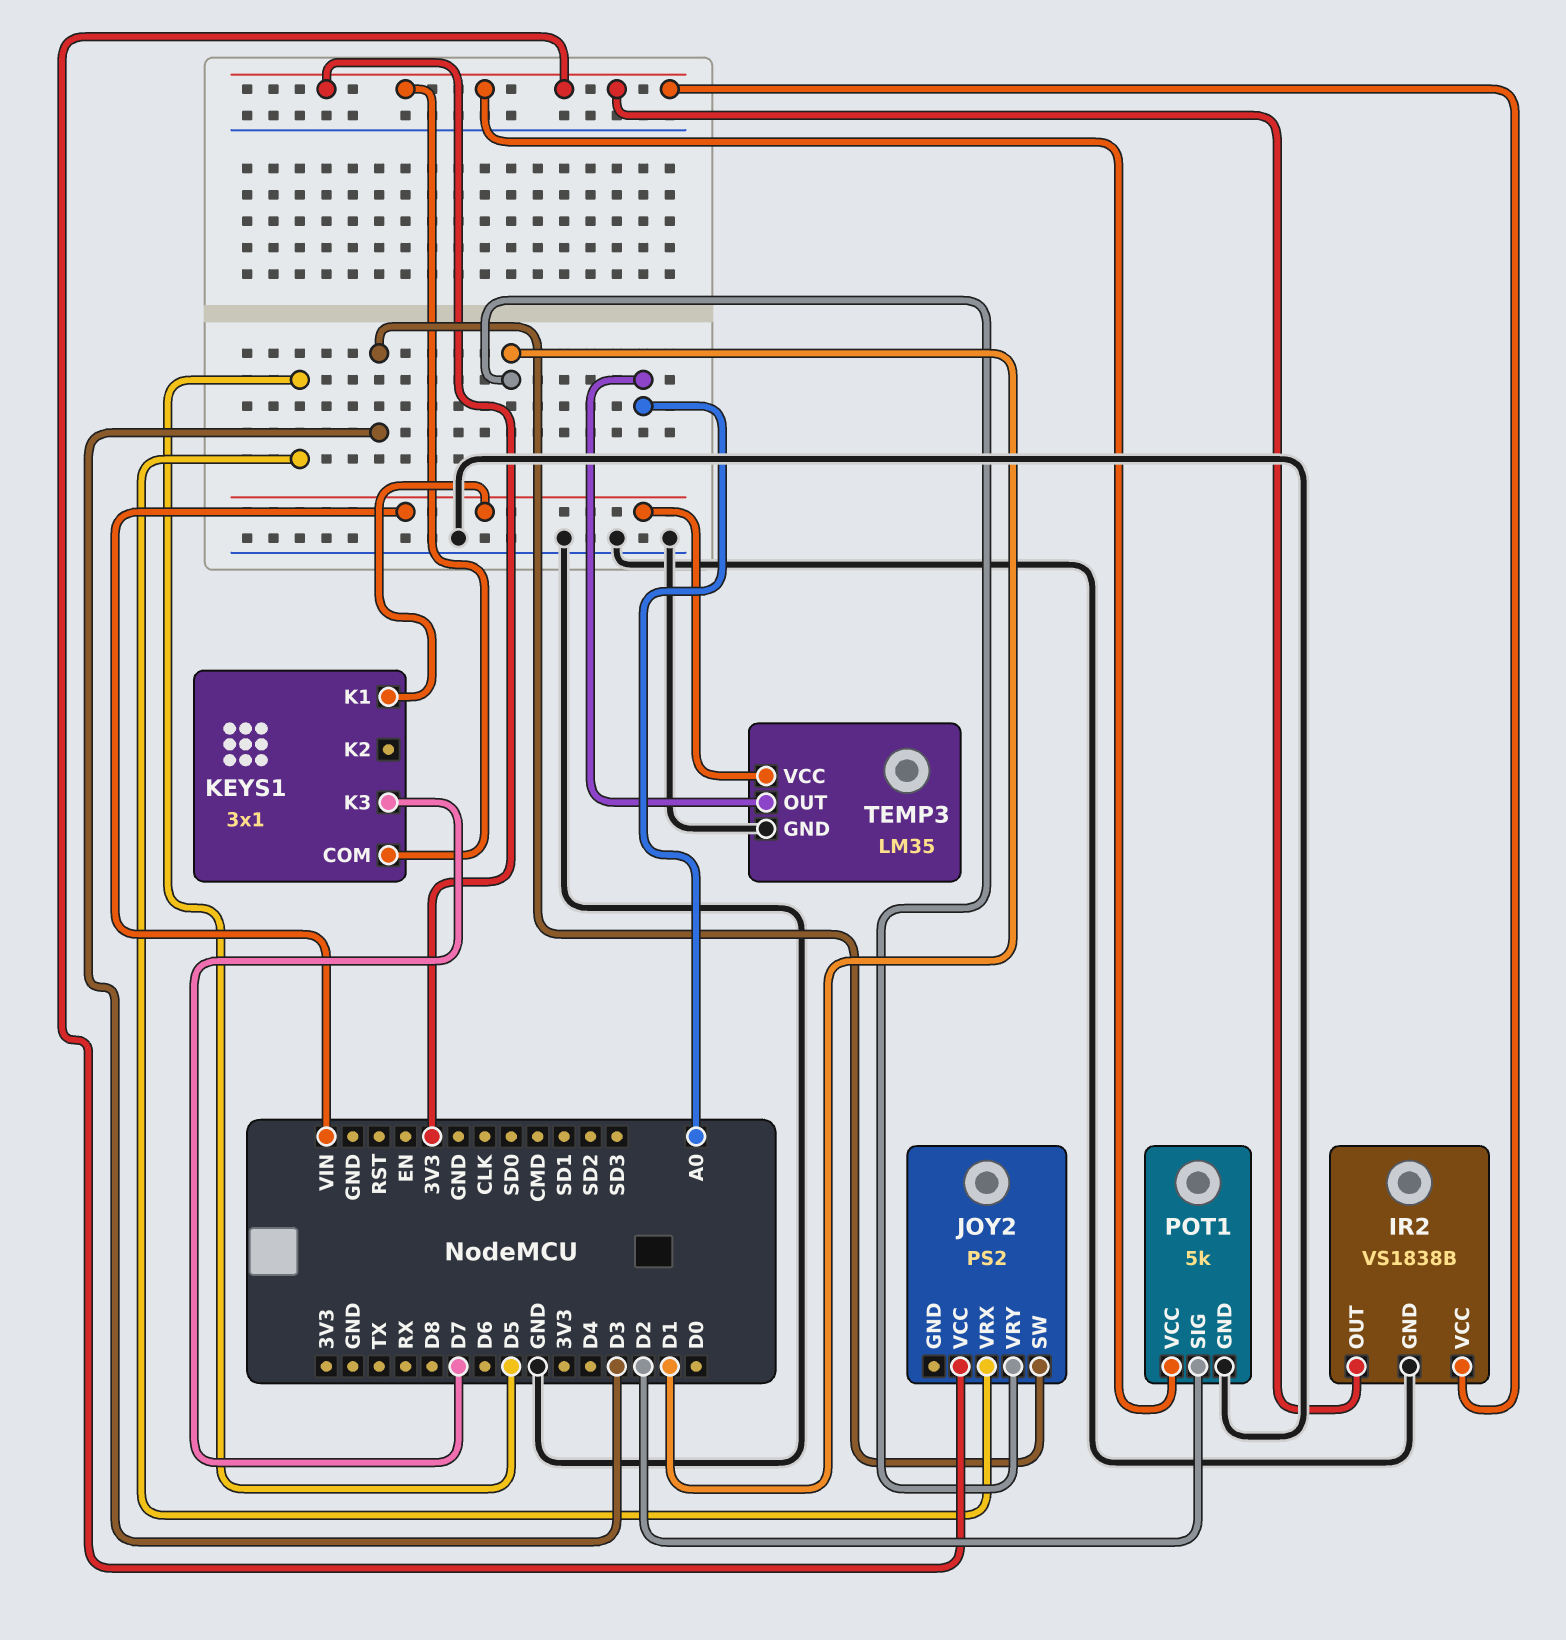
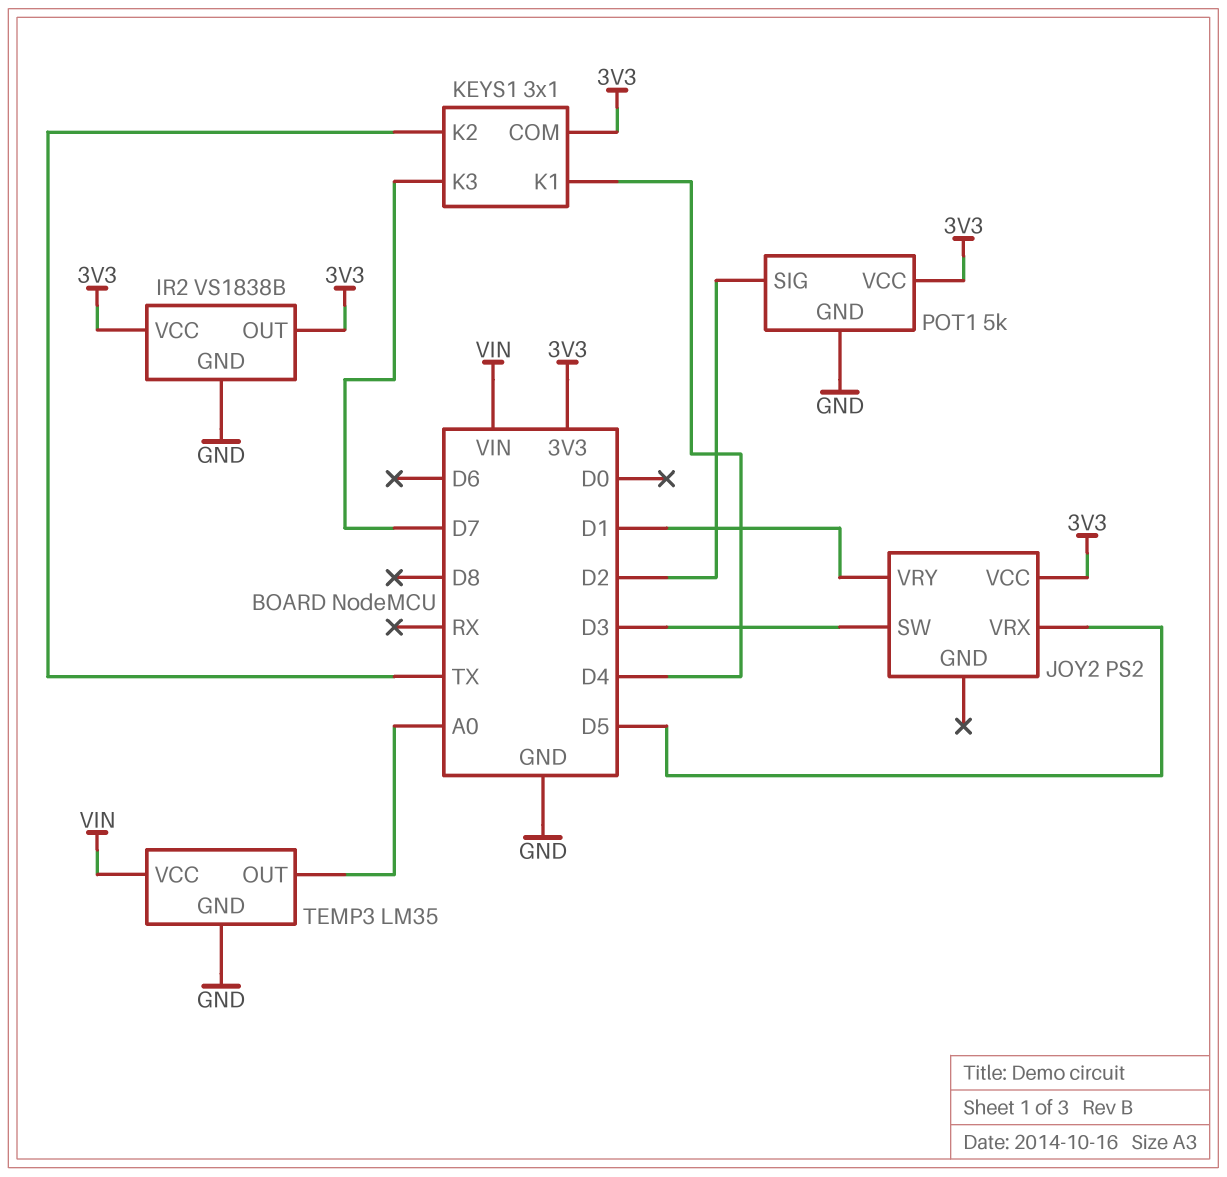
KEYS1 pin K1: VIN -> D4
KEYS1 pin K2: none -> TX

